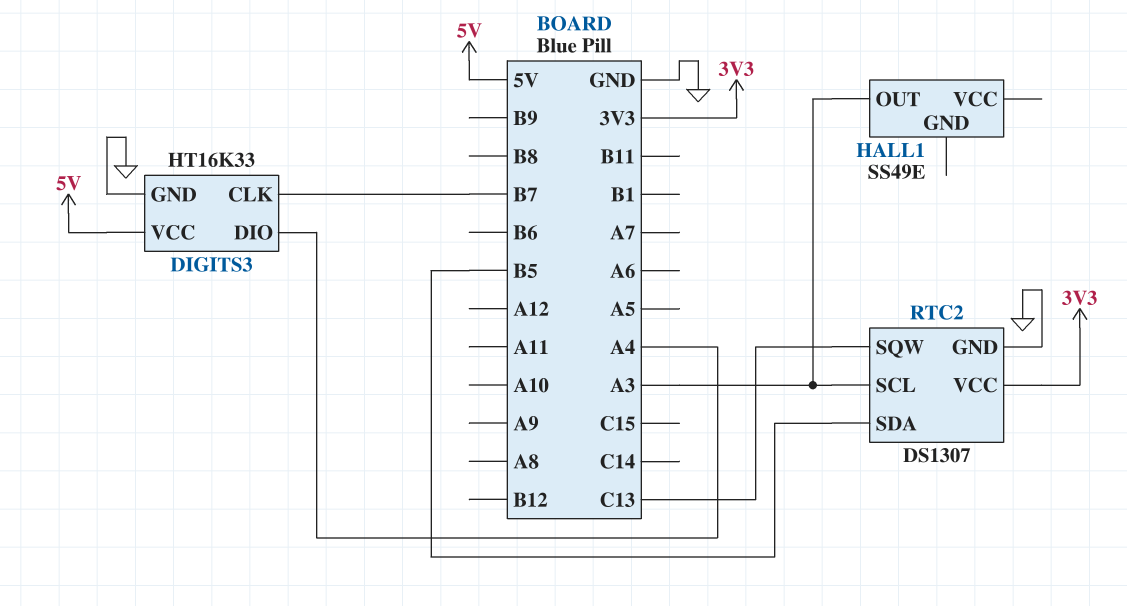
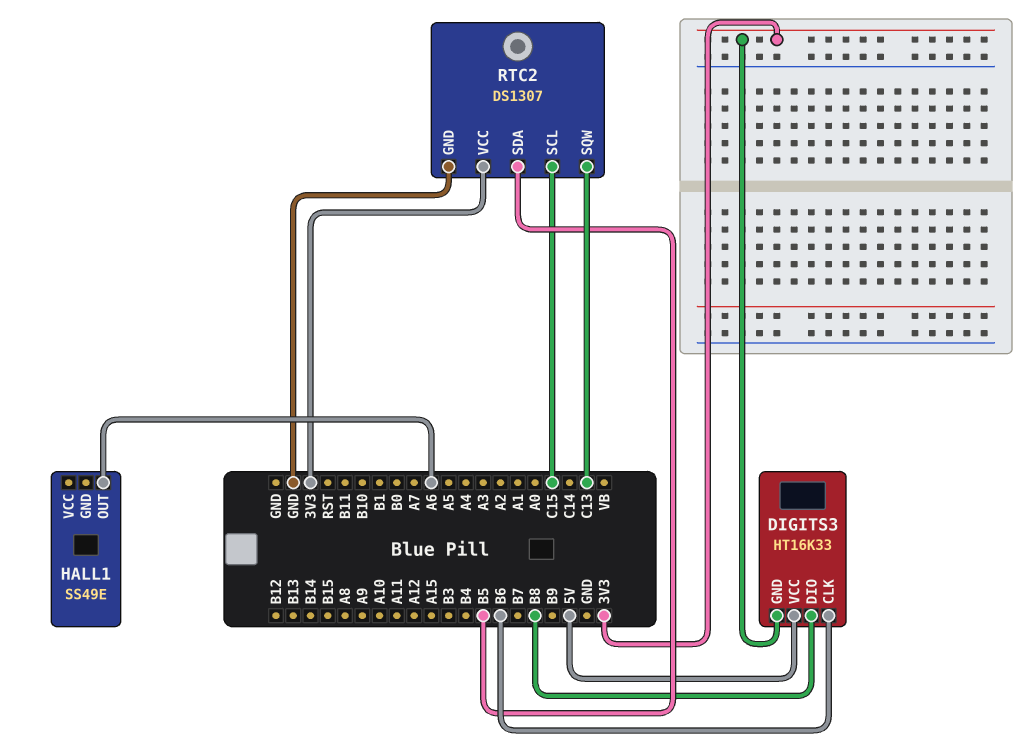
DIGITS3 pin CLK: B7 -> B6
DIGITS3 pin DIO: A4 -> B8
DIGITS3 pin GND: GND -> 3V3
HALL1 pin OUT: A3 -> A6
RTC2 pin SCL: A3 -> C15

